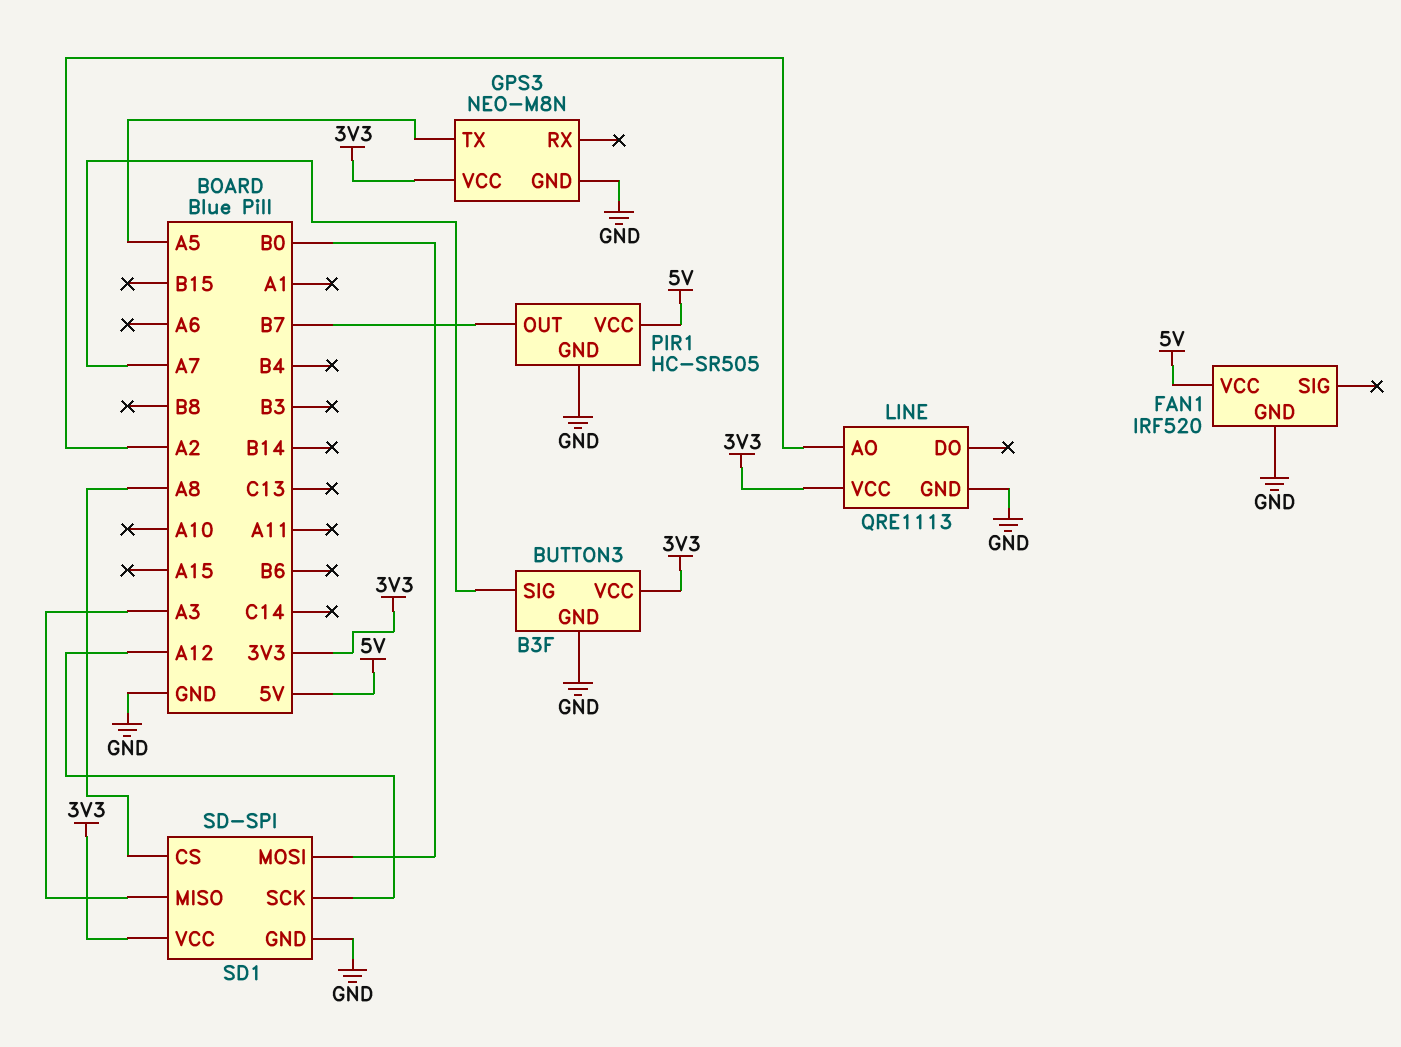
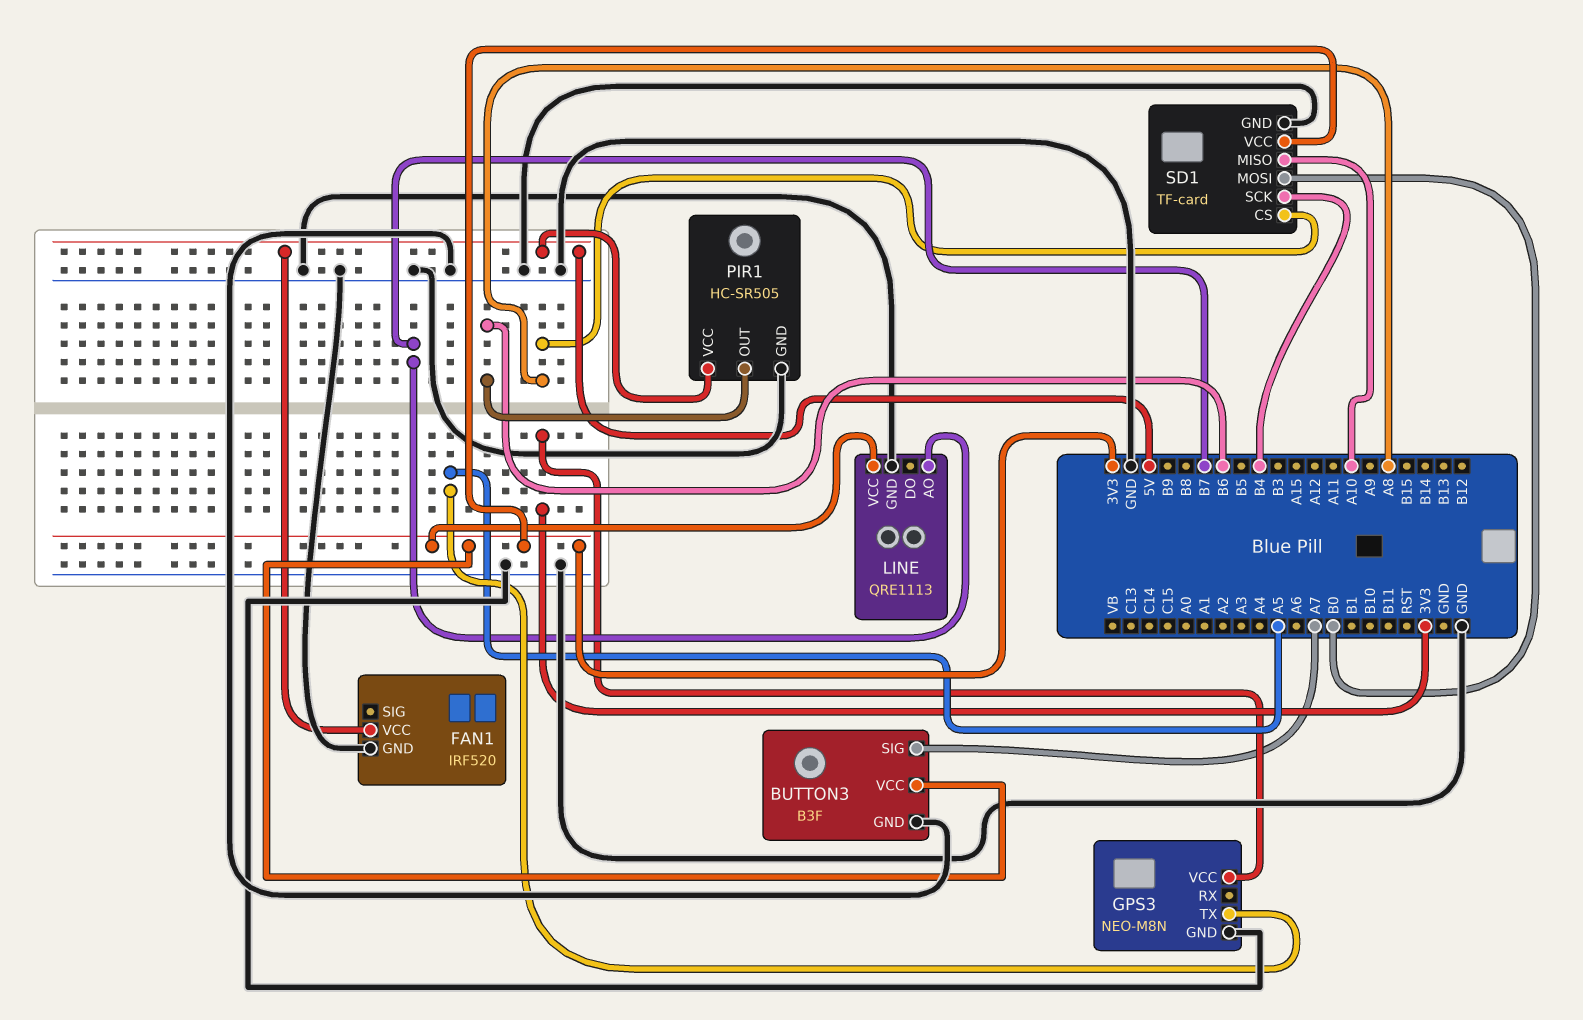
LINE pin AO: A2 -> B7
PIR1 pin OUT: B7 -> B6
SD1: SD-SPI -> TF-card
SD1 pin MISO: A3 -> A10
SD1 pin SCK: A12 -> B4

